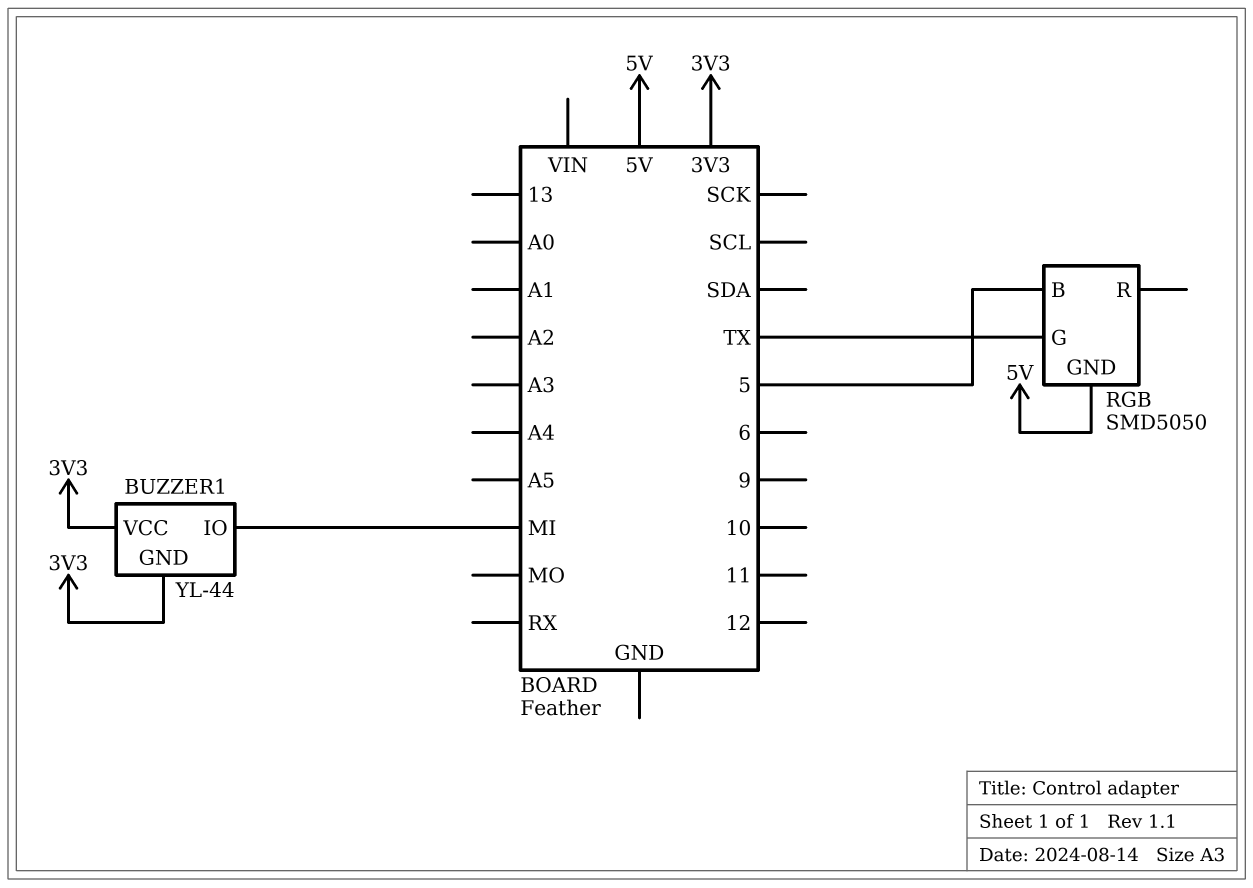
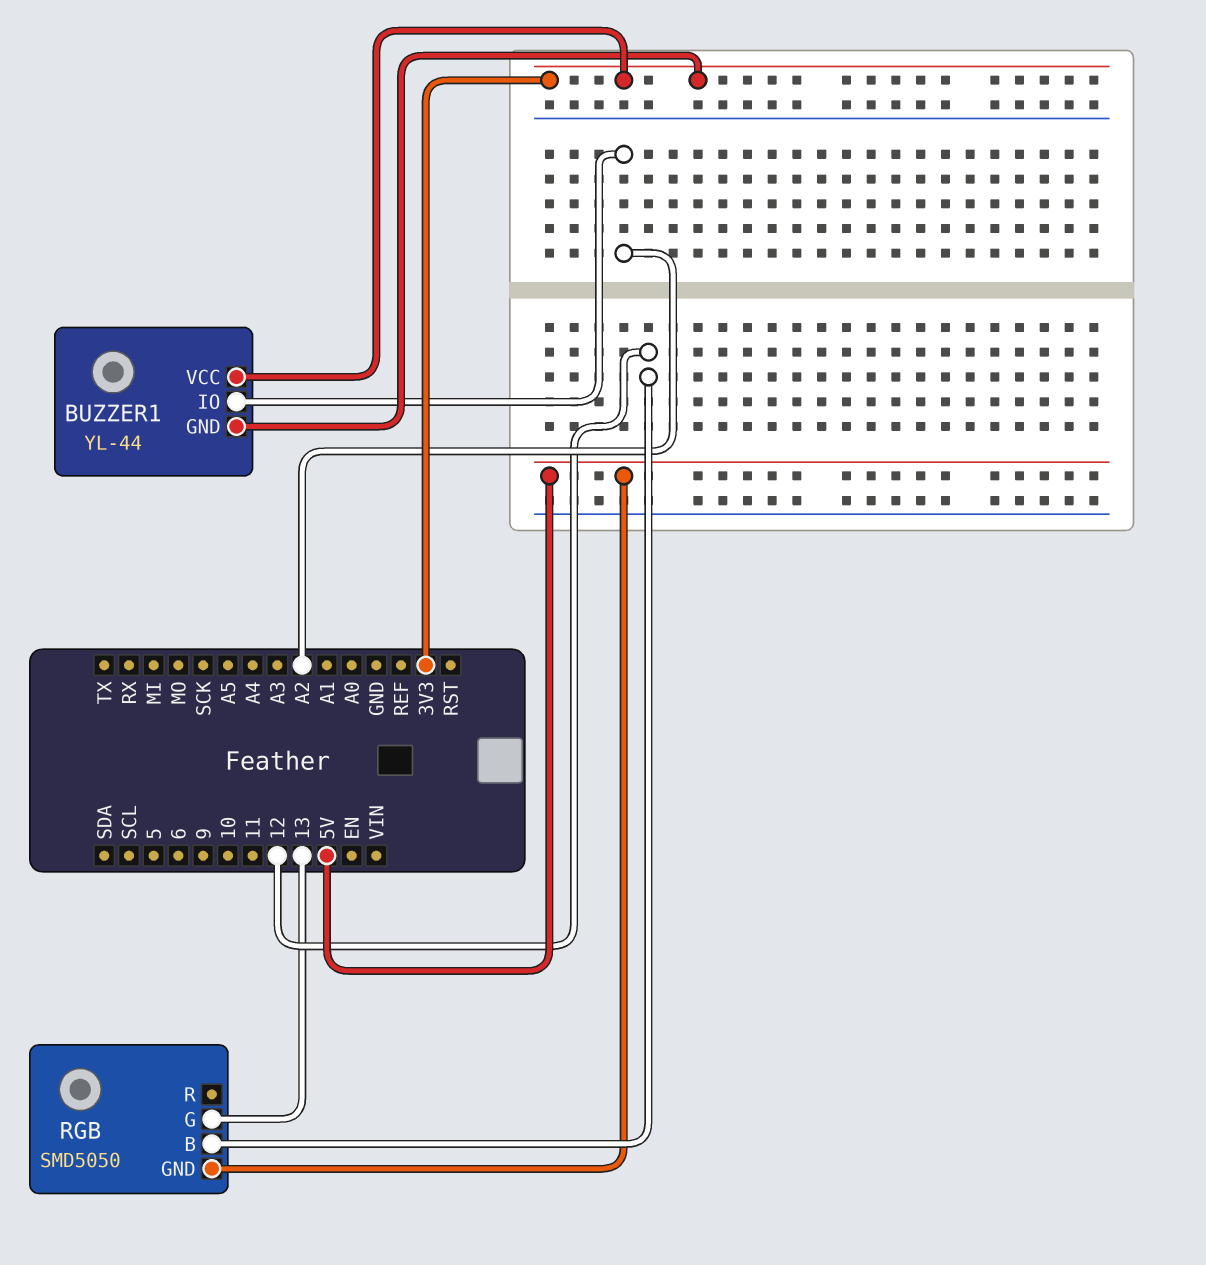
BUZZER1 pin IO: MI -> A2
RGB pin B: 5 -> 12
RGB pin G: TX -> 13

